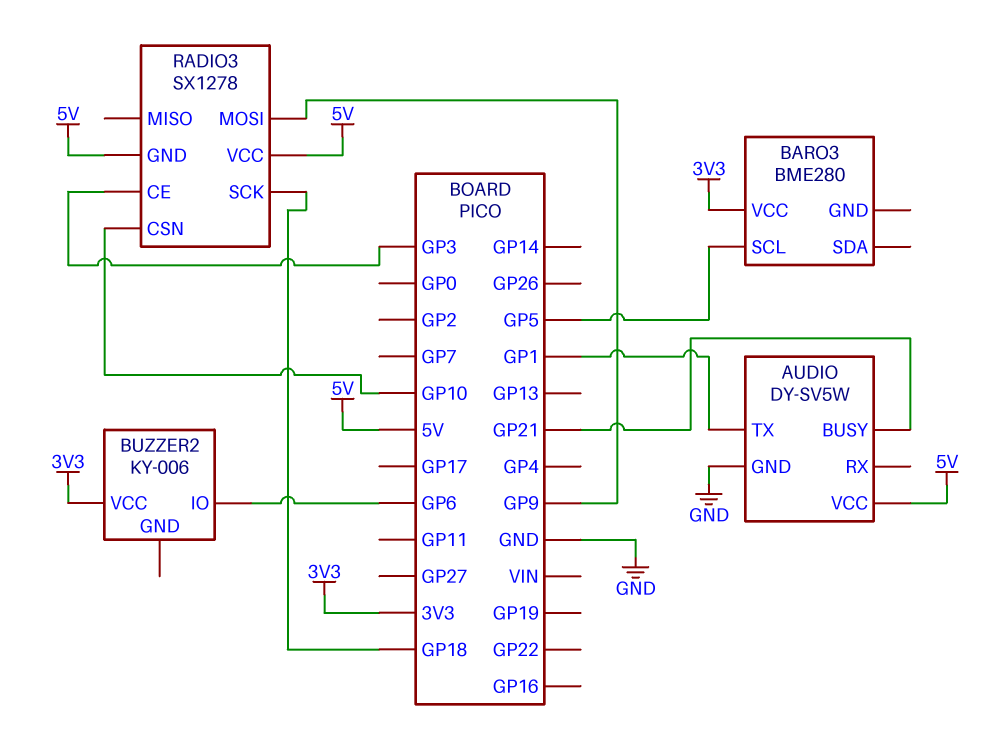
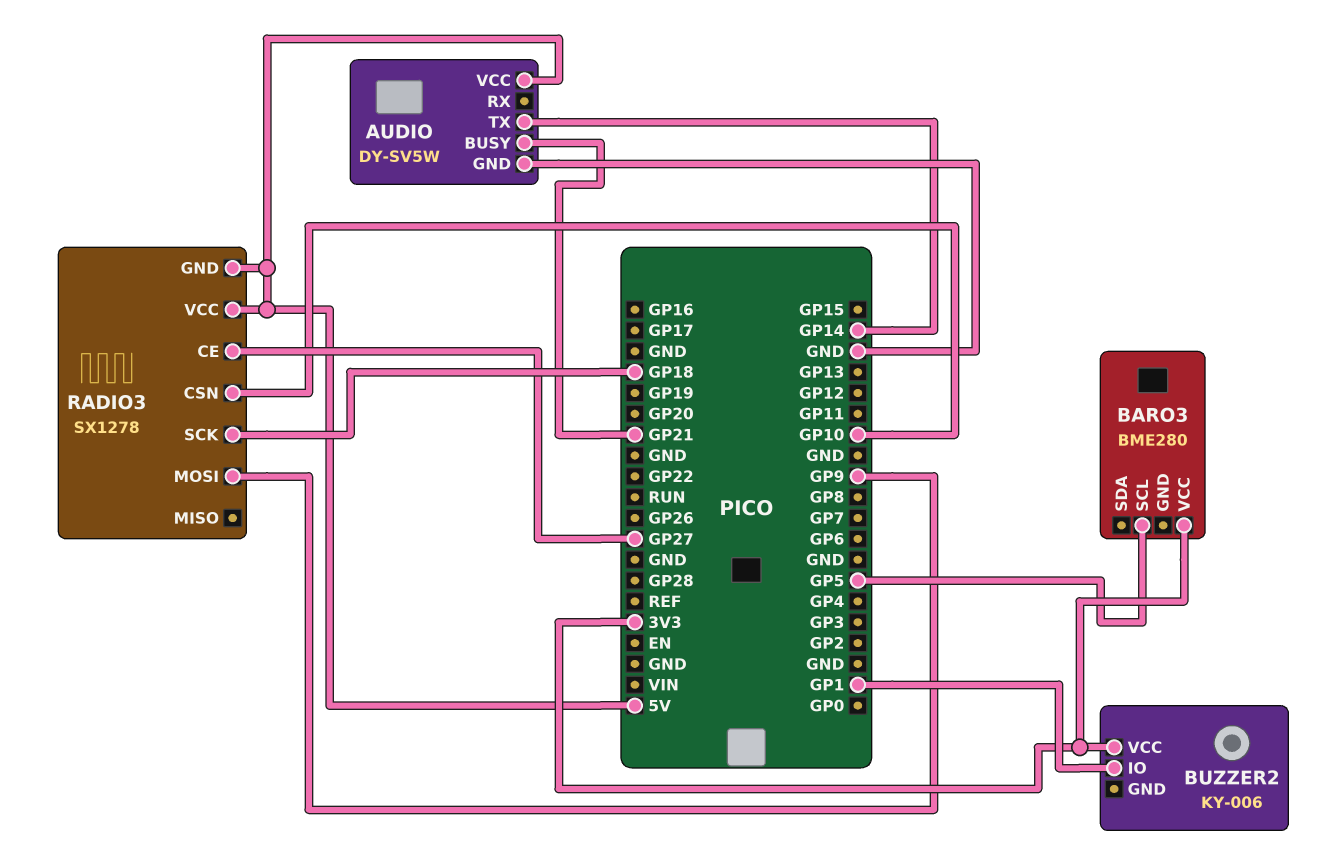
AUDIO pin TX: GP1 -> GP14
BUZZER2 pin IO: GP6 -> GP1
RADIO3 pin CE: GP3 -> GP27

